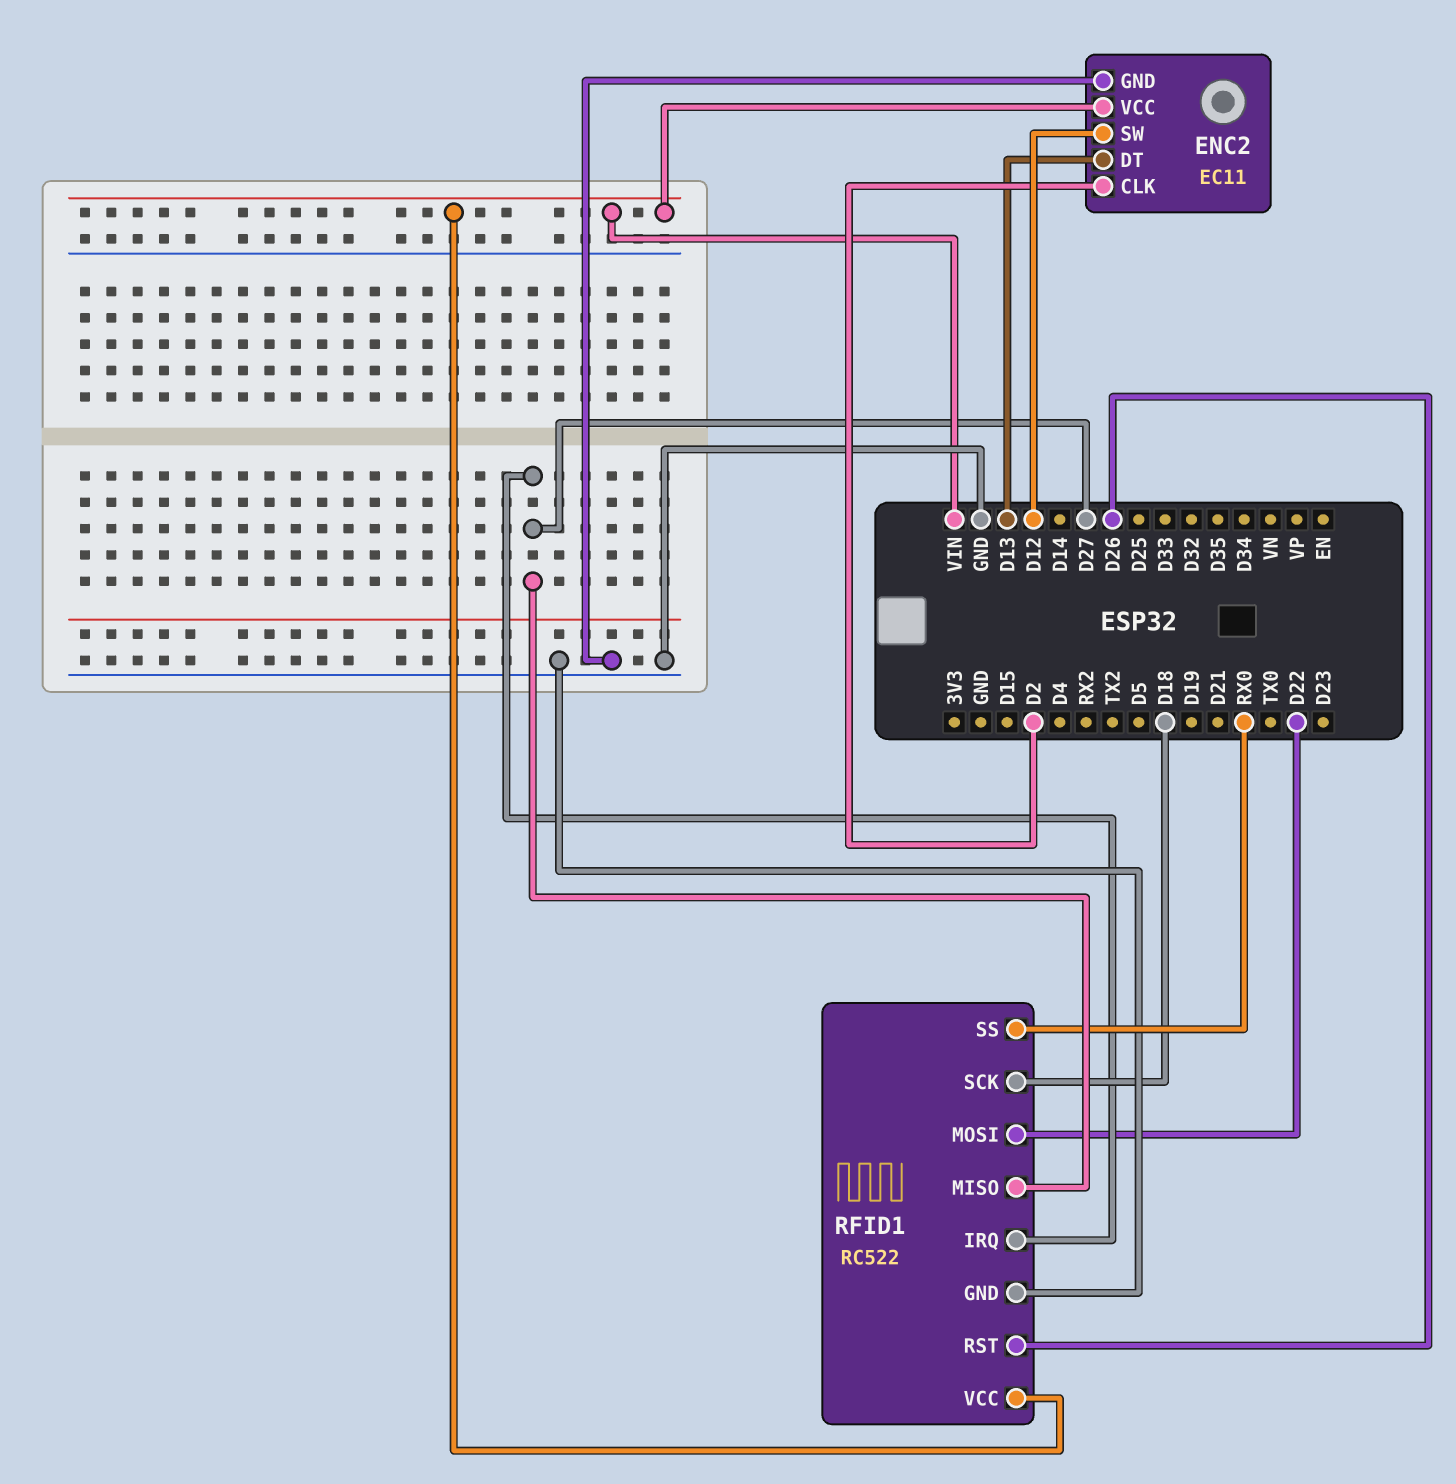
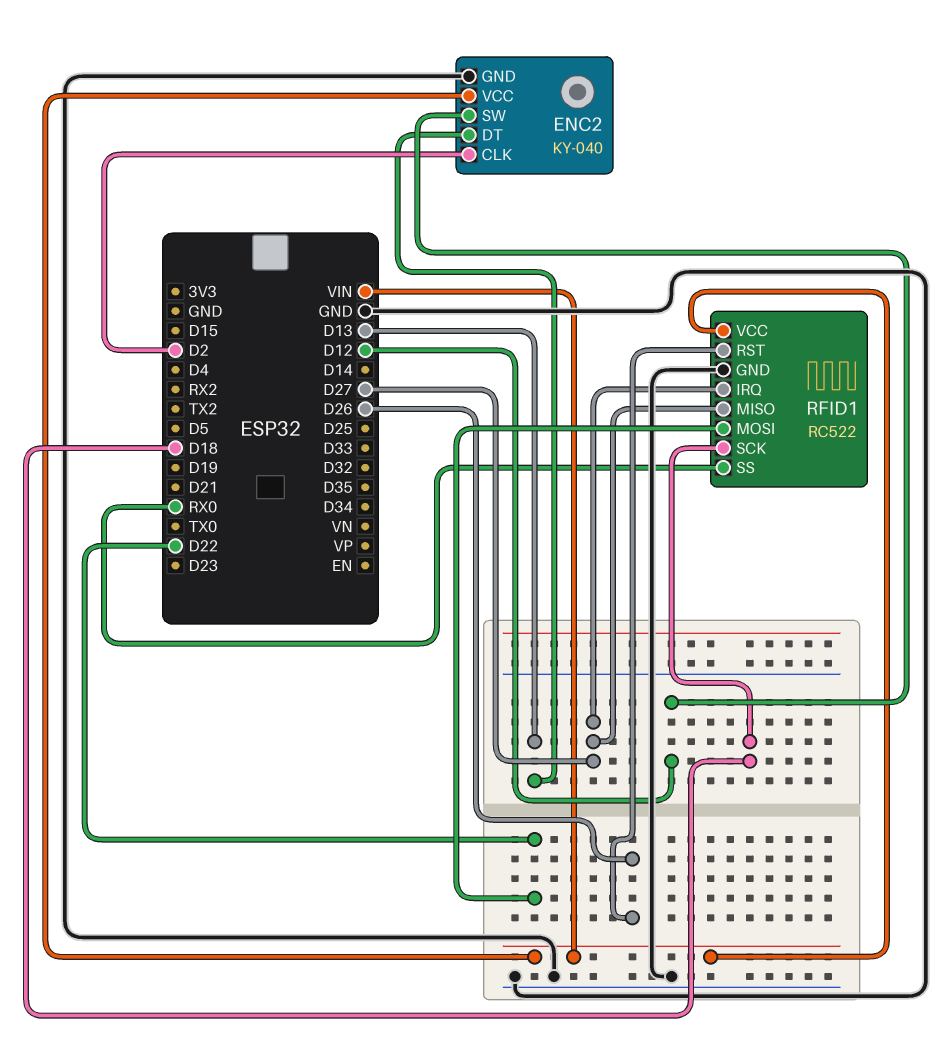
ENC2: EC11 -> KY-040

